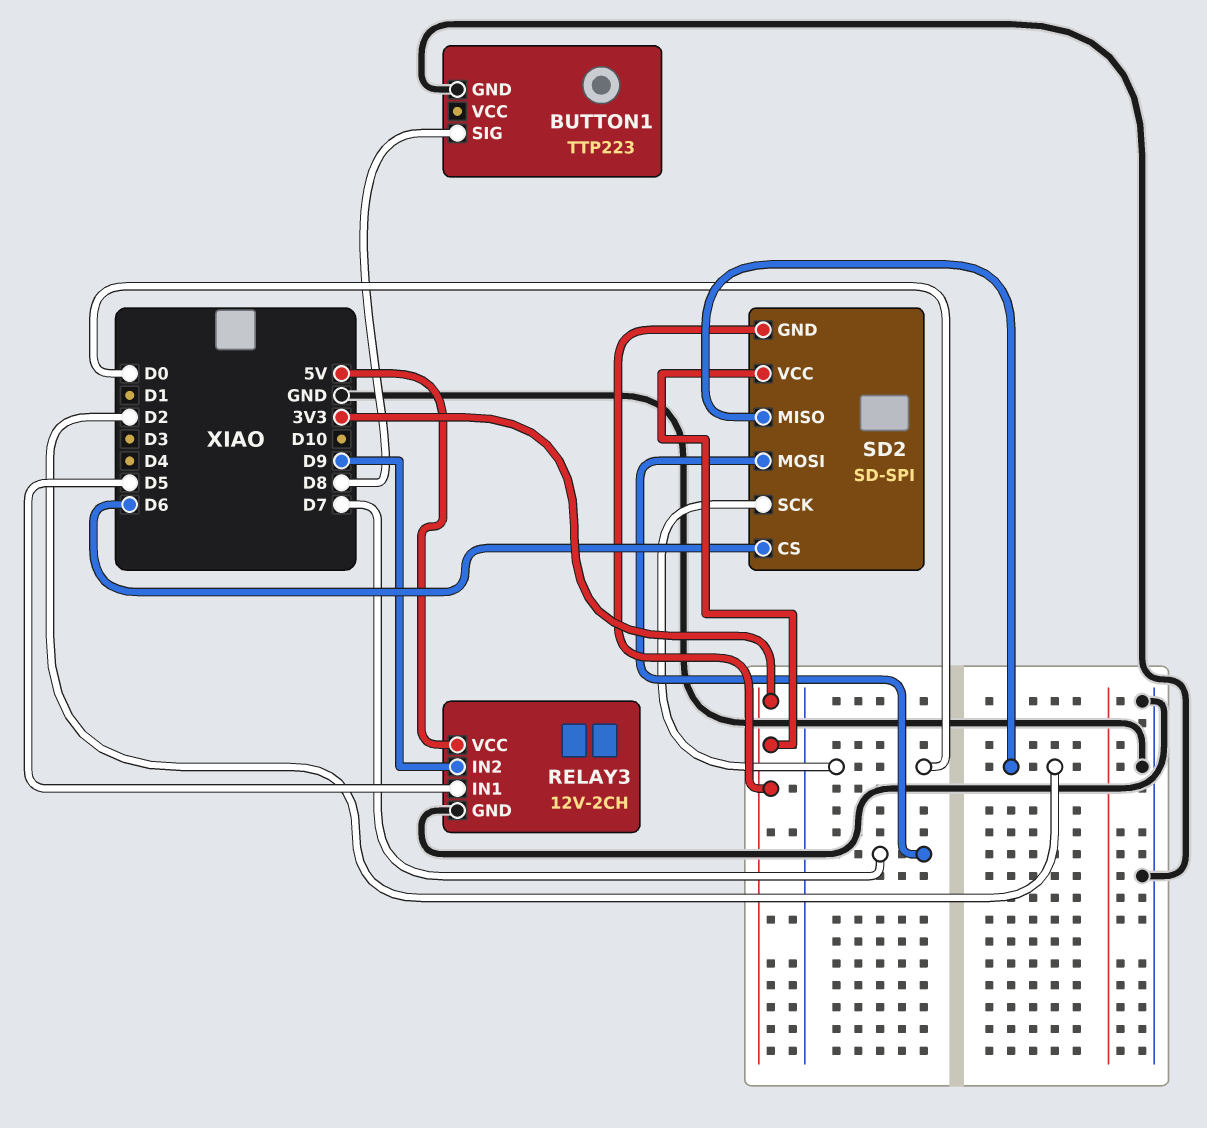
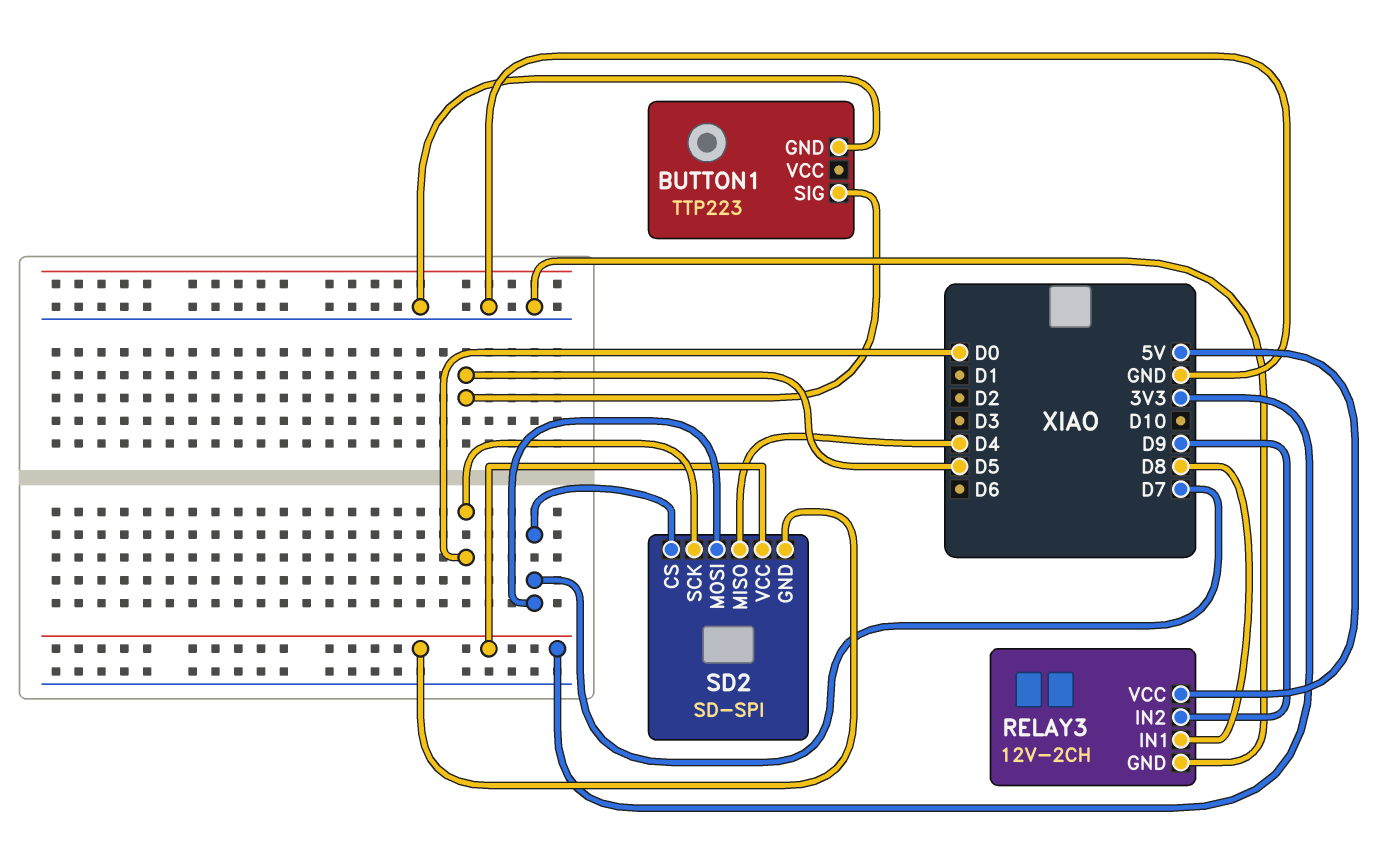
BUTTON1 pin SIG: D8 -> D5
RELAY3 pin IN1: D5 -> D8
SD2 pin CS: D6 -> D7
SD2 pin MISO: D2 -> D4

